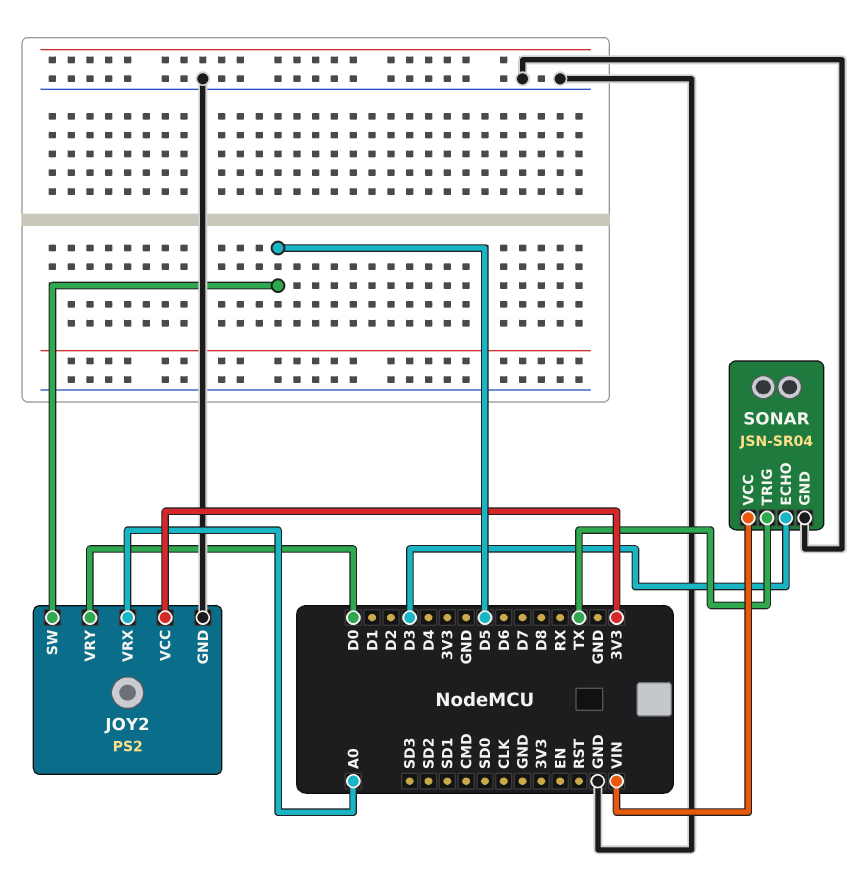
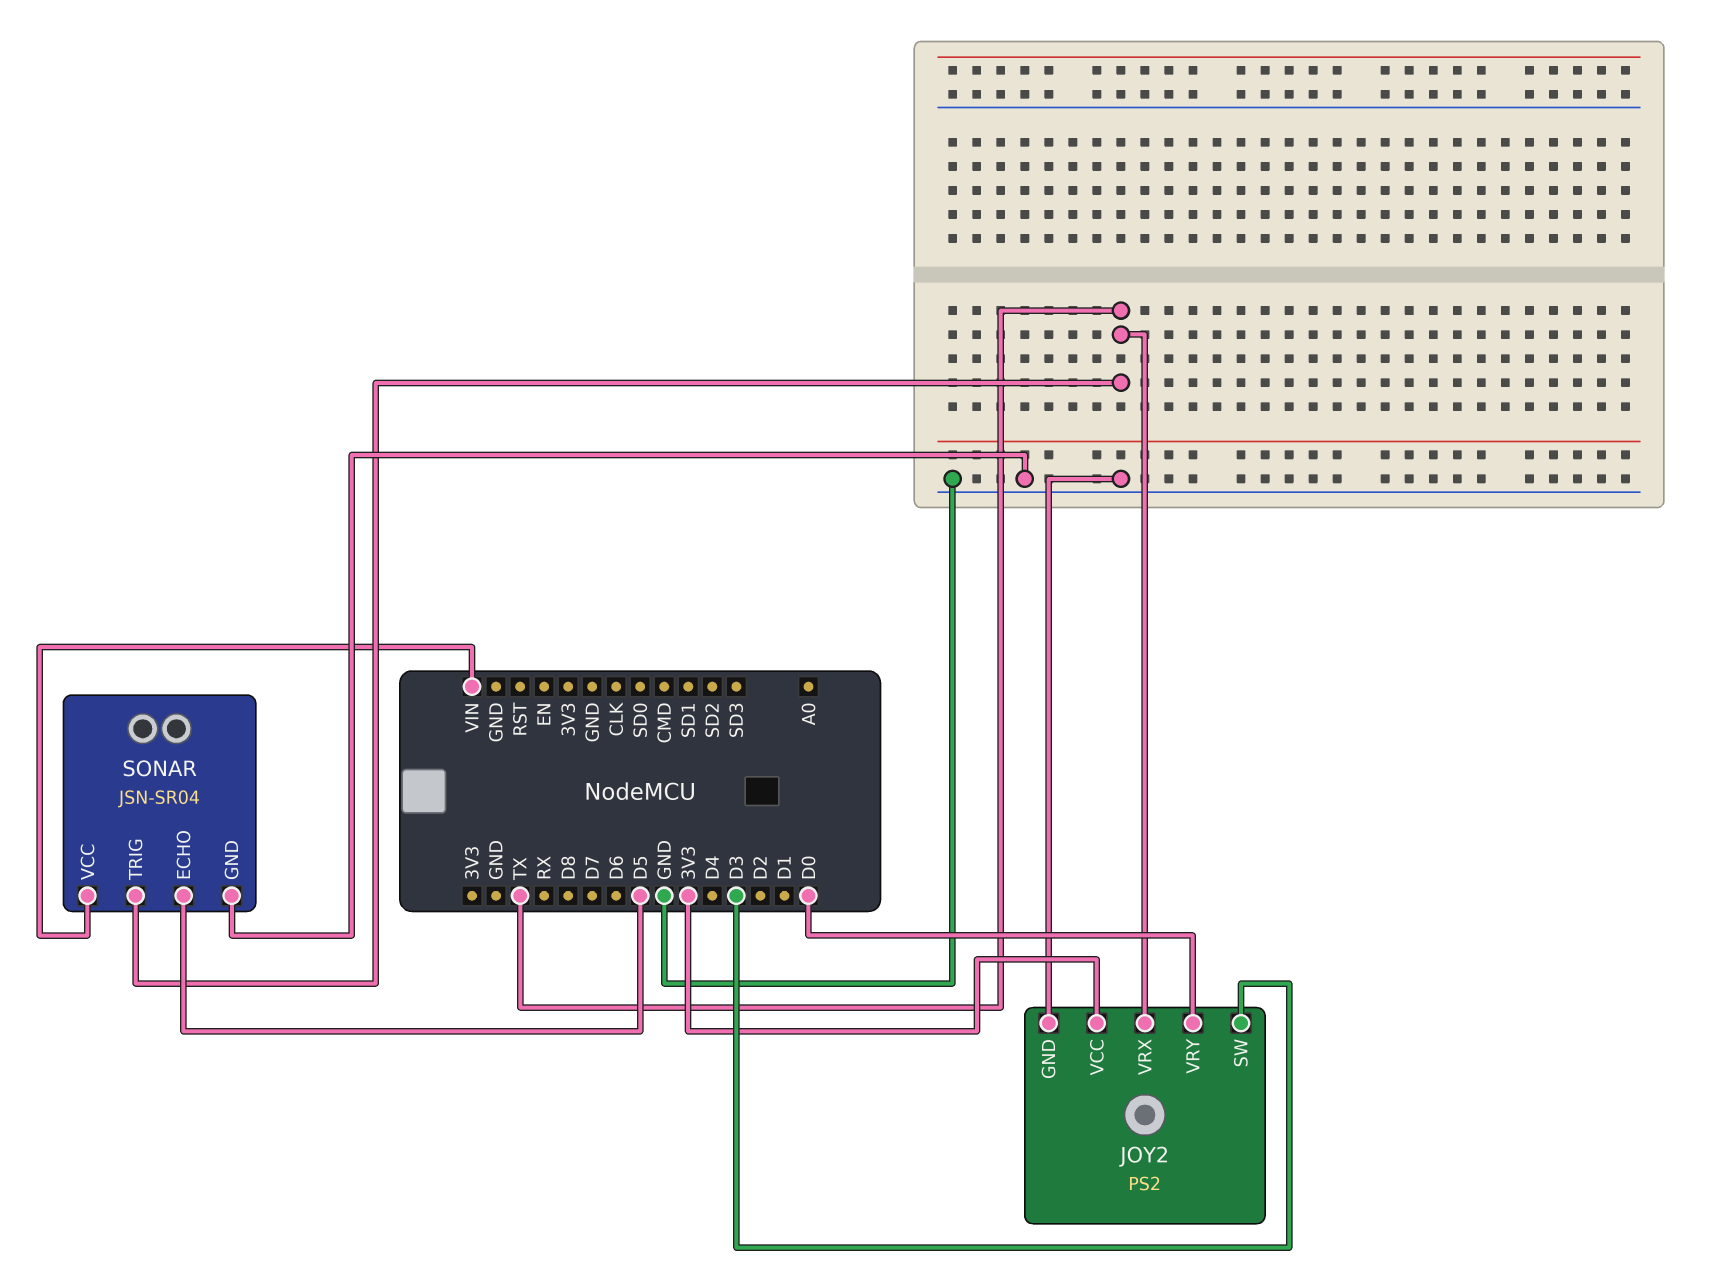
JOY2 pin SW: D5 -> D3
JOY2 pin VRX: A0 -> TX
SONAR pin ECHO: D3 -> D5

